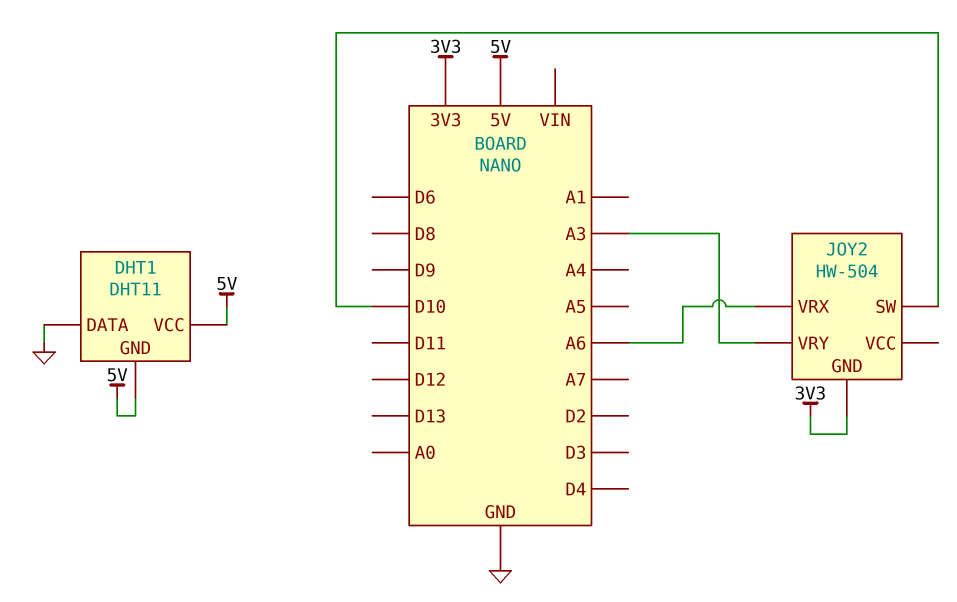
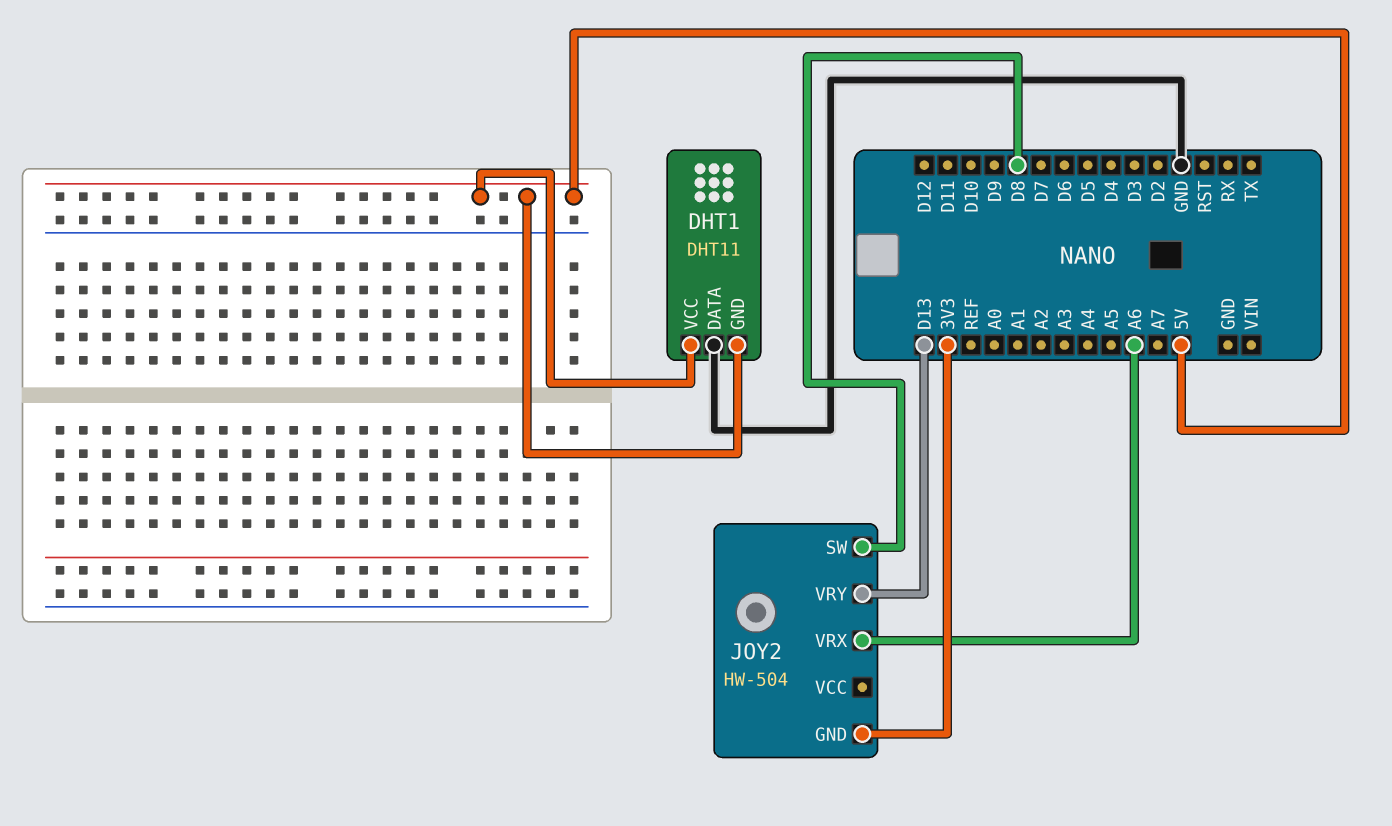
JOY2 pin SW: D10 -> D8
JOY2 pin VRY: A3 -> D13

